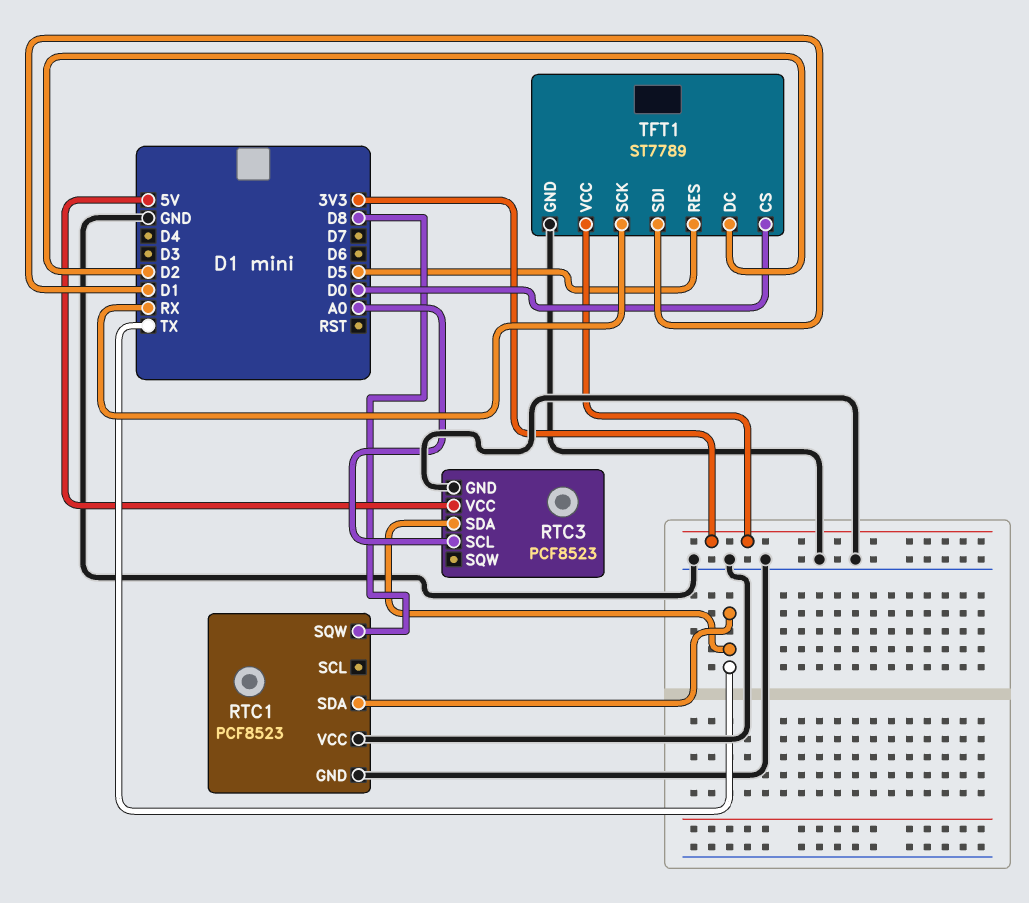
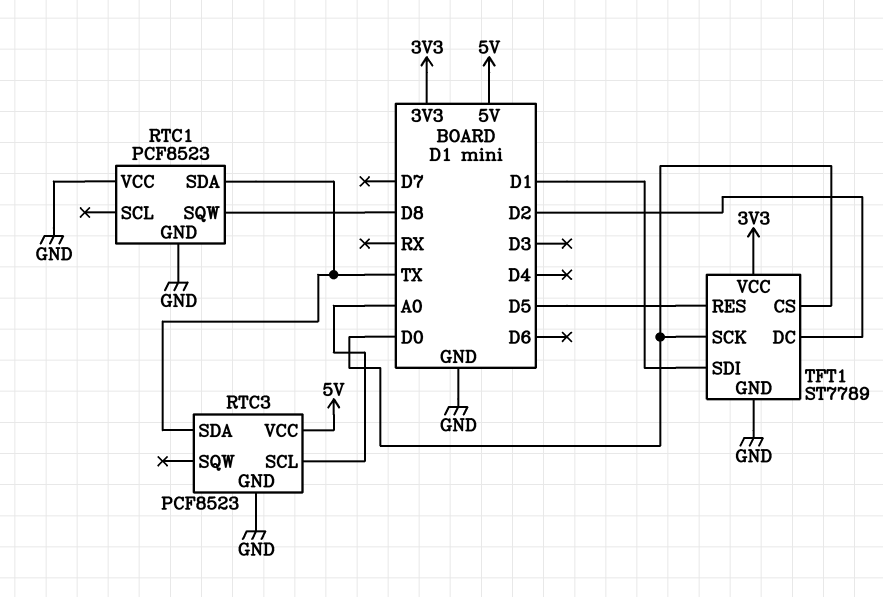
TFT1 pin SCK: RX -> D0

